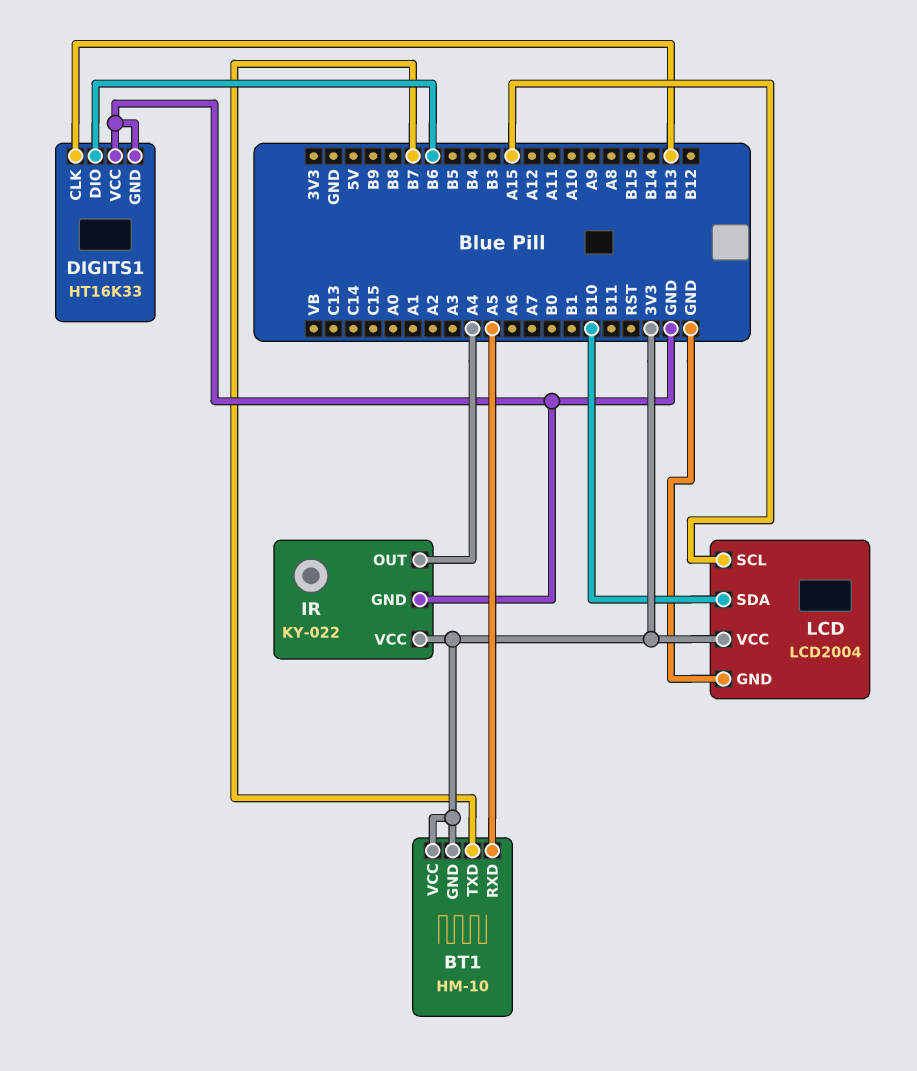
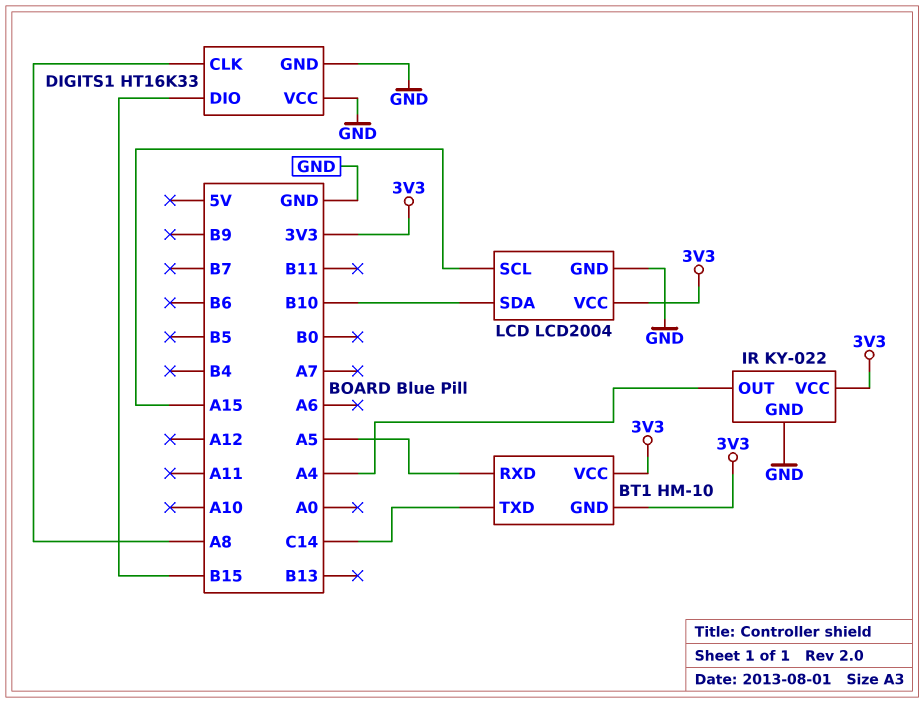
BT1 pin TXD: B7 -> C14
DIGITS1 pin CLK: B13 -> A8
DIGITS1 pin DIO: B6 -> B15

